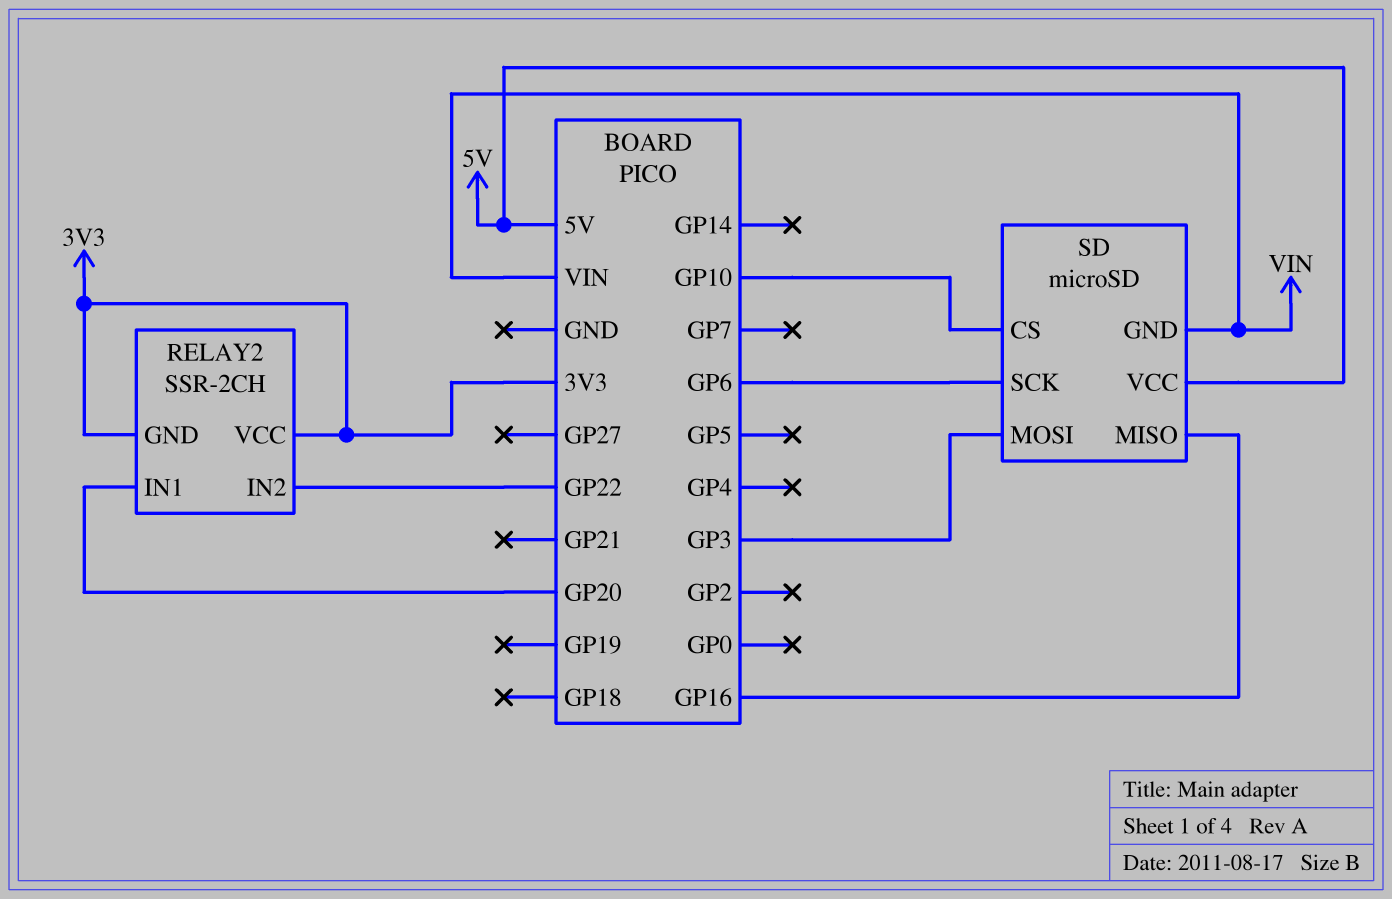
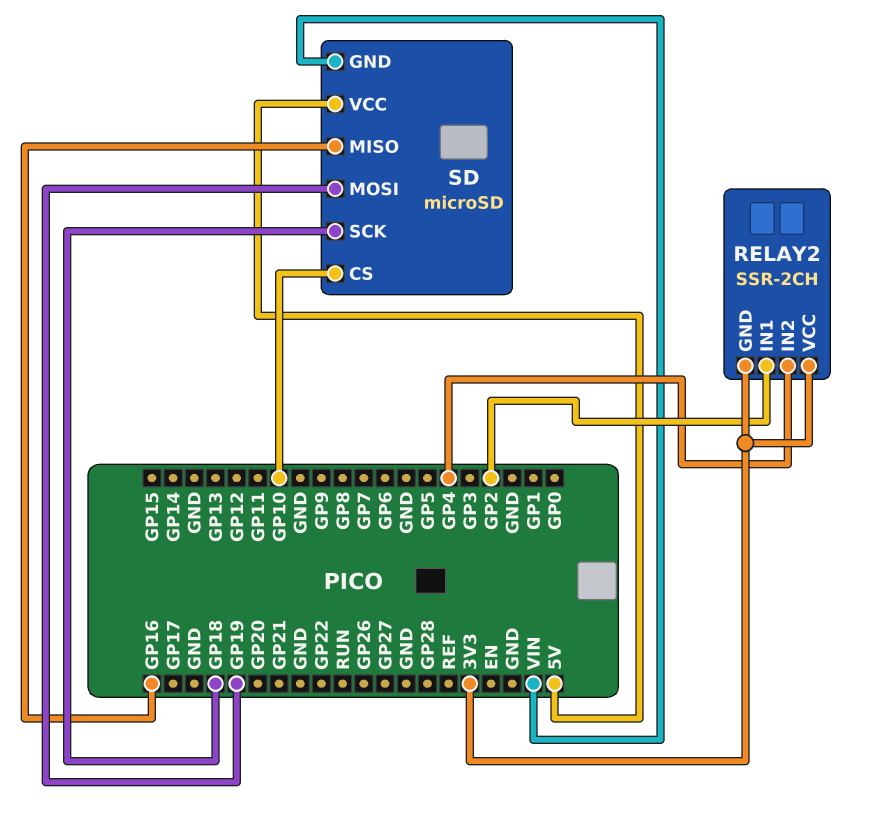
RELAY2 pin IN1: GP20 -> GP2
RELAY2 pin IN2: GP22 -> GP4
SD pin MOSI: GP3 -> GP19
SD pin SCK: GP6 -> GP18

